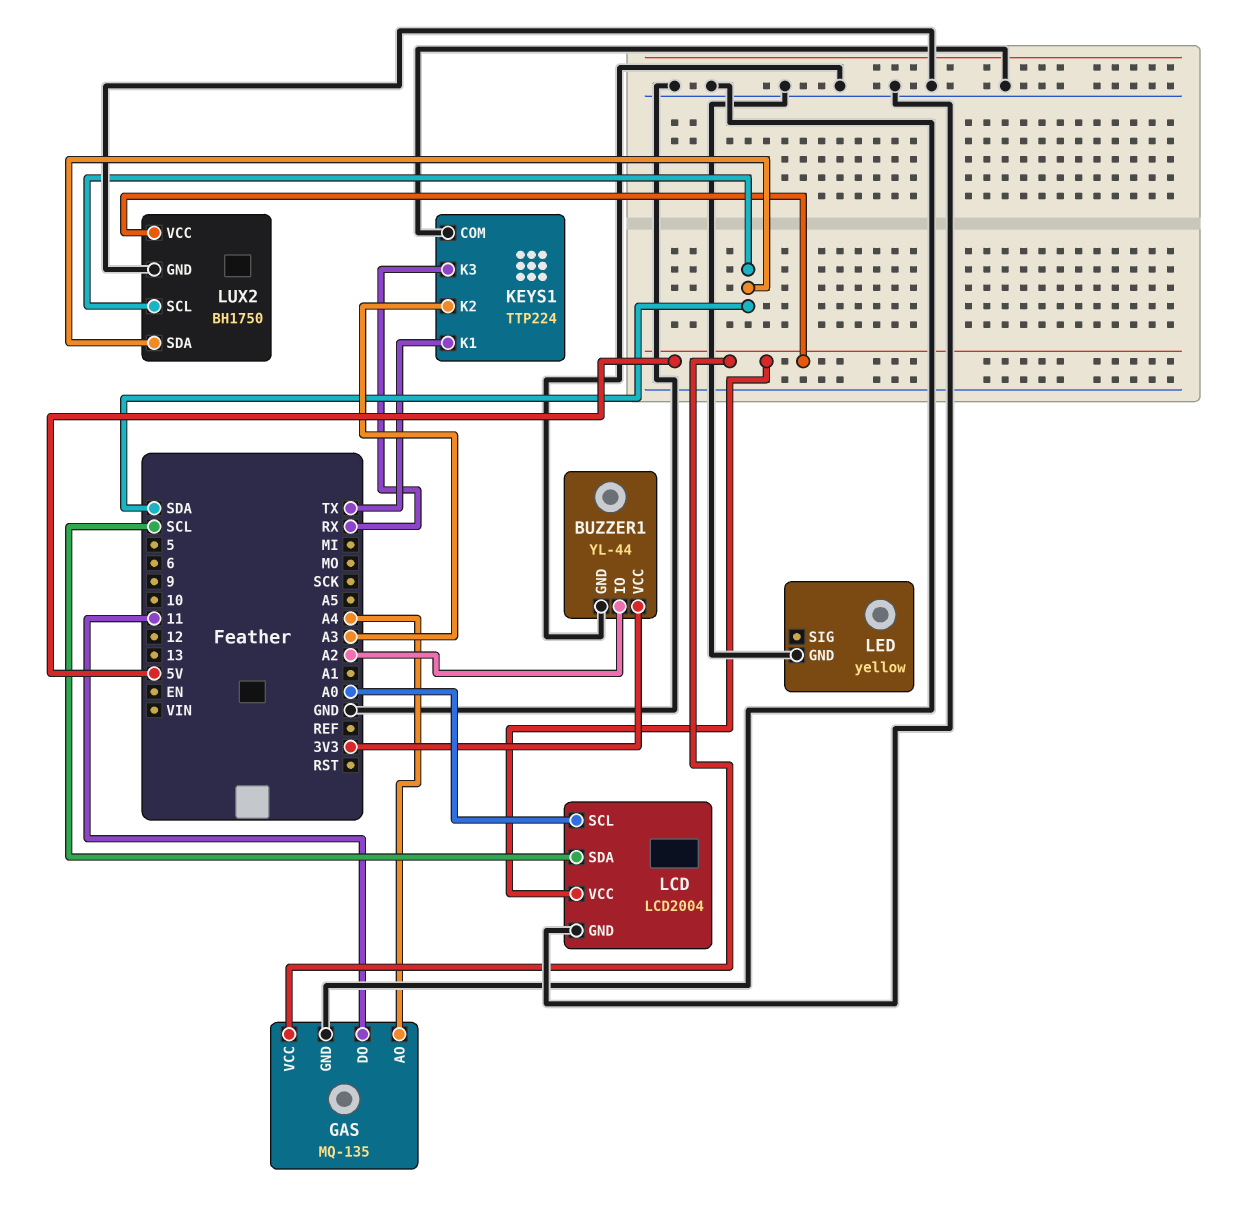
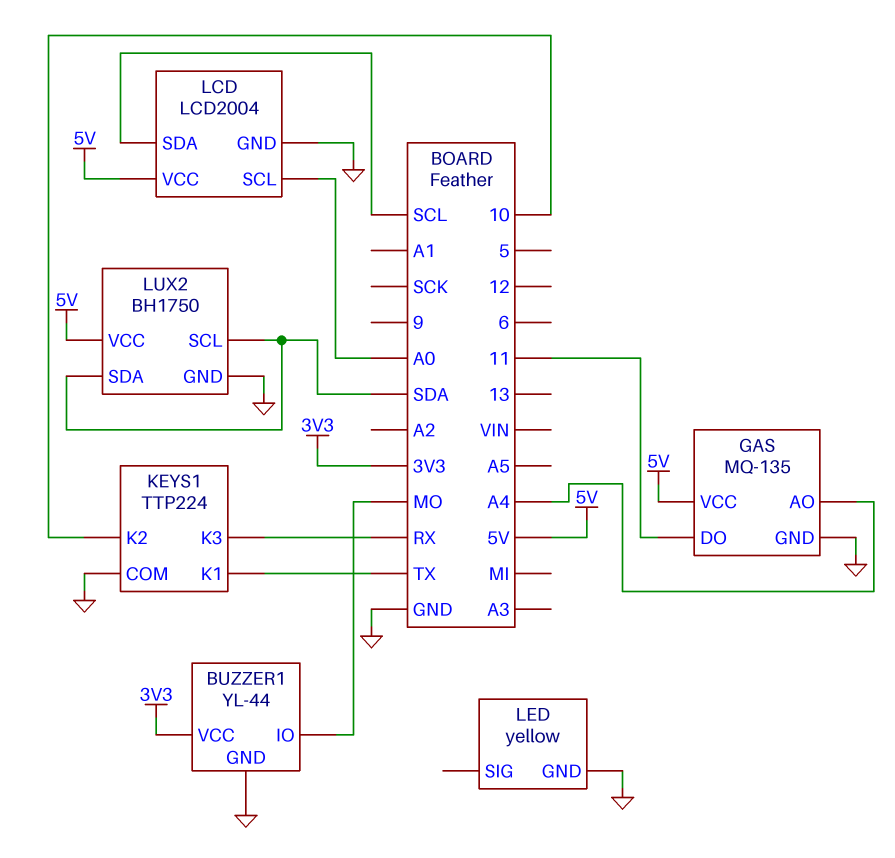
BUZZER1 pin IO: A2 -> MO
KEYS1 pin K2: A3 -> 10

